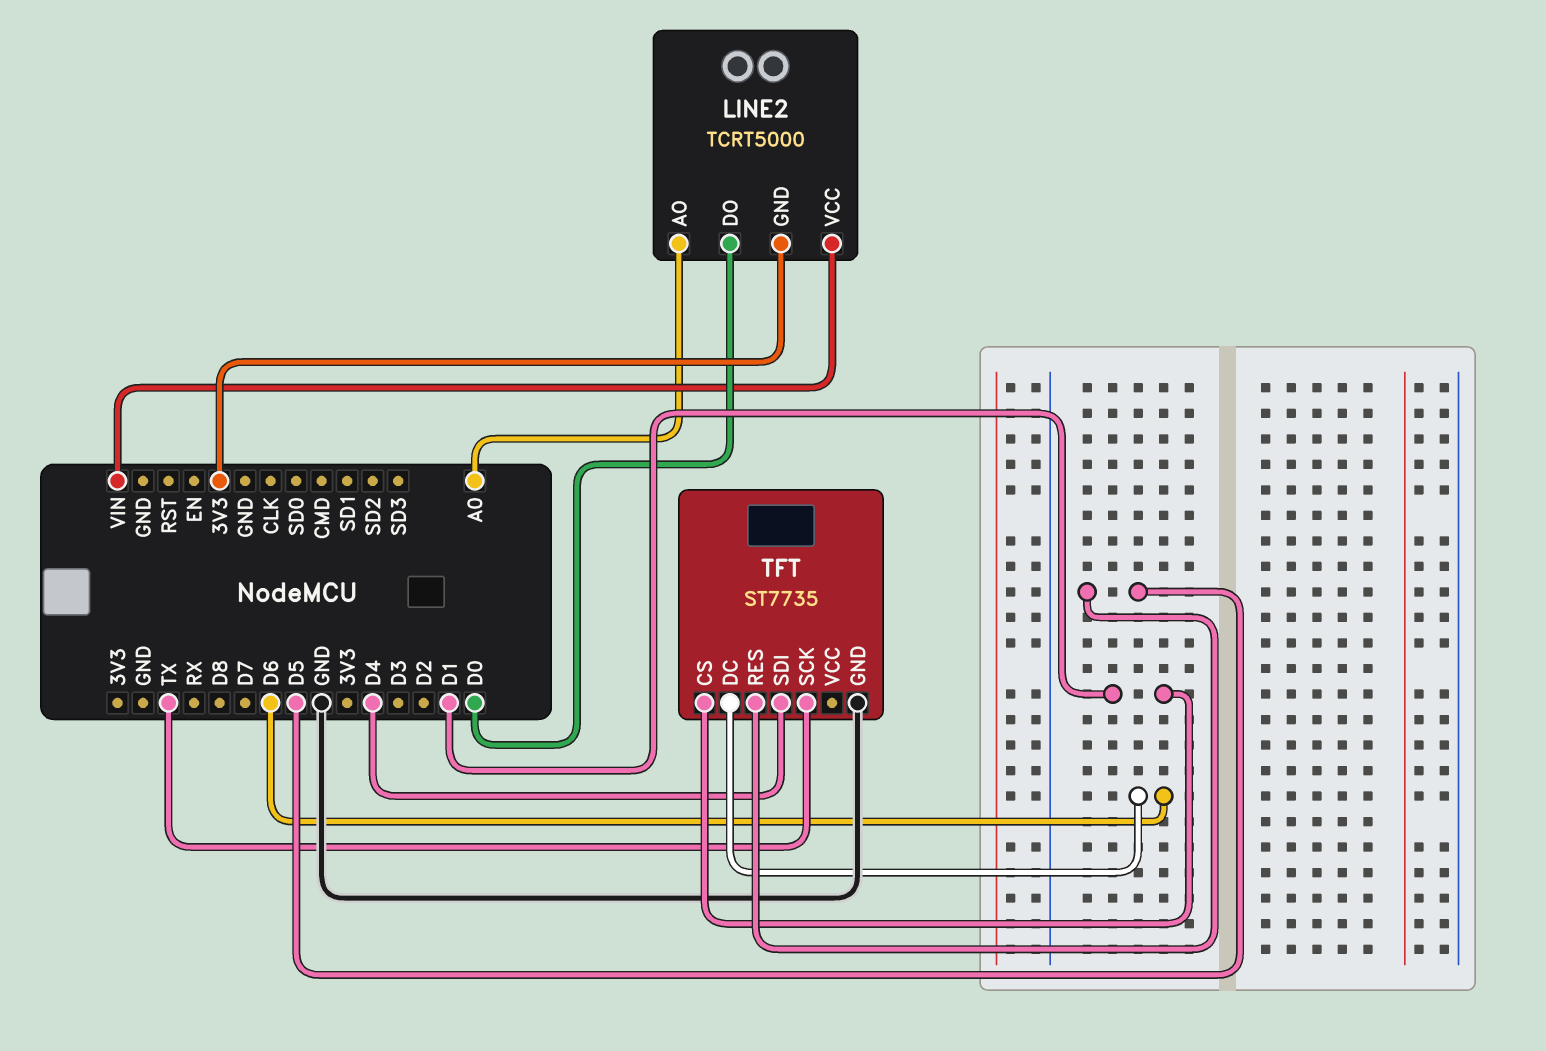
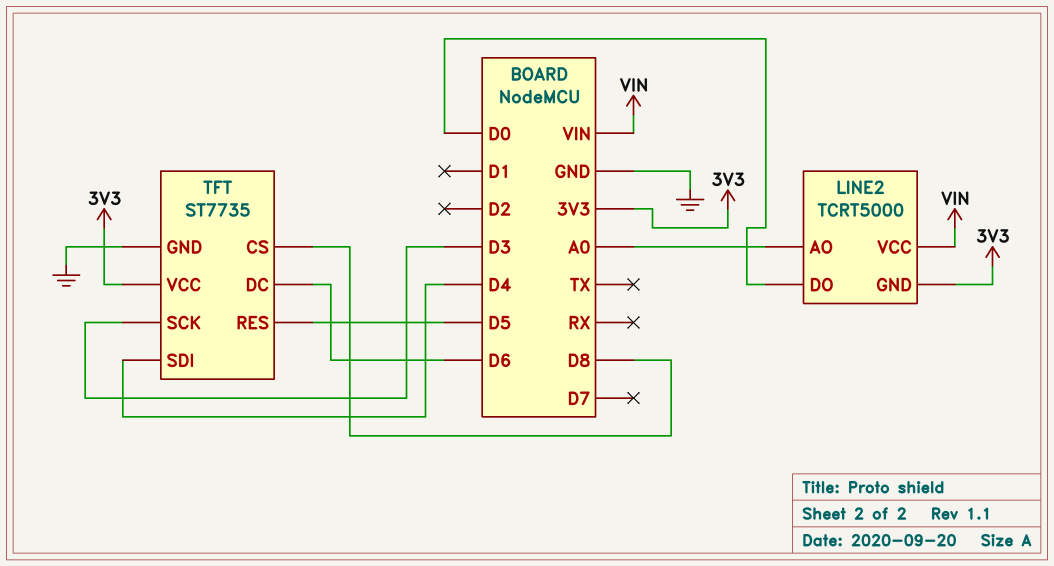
TFT pin CS: D1 -> D8
TFT pin SCK: TX -> D3
TFT pin VCC: none -> 3V3

